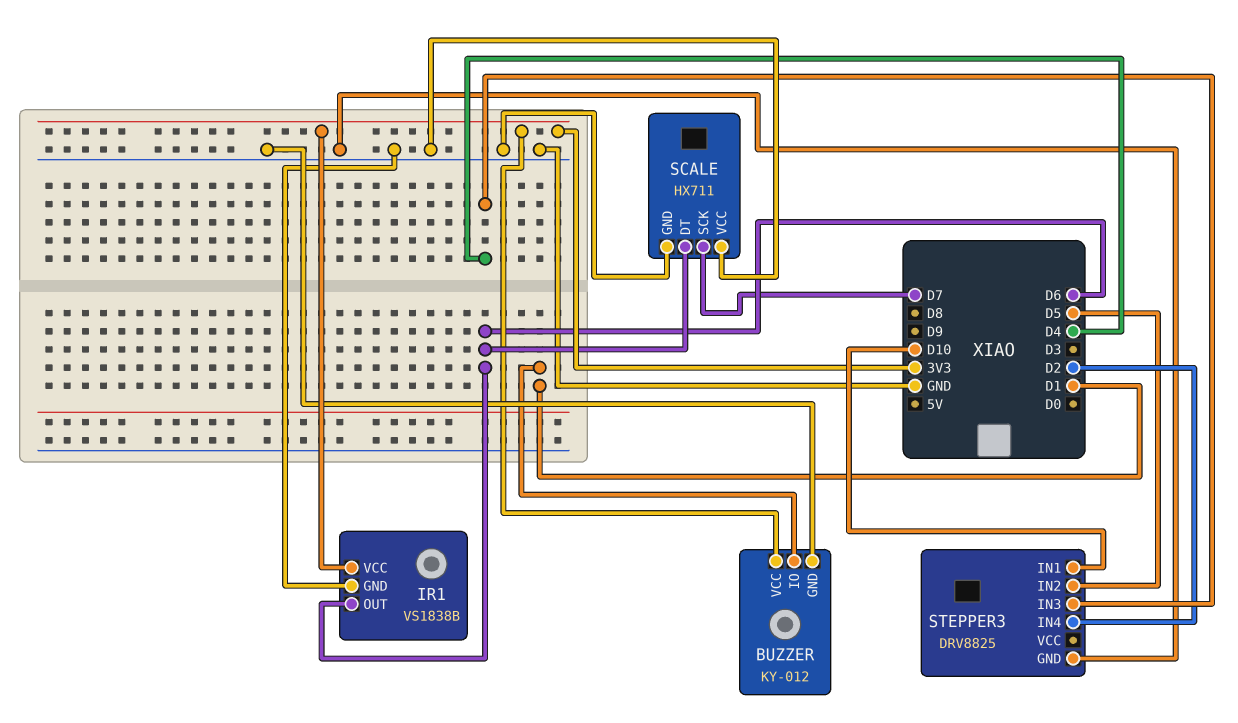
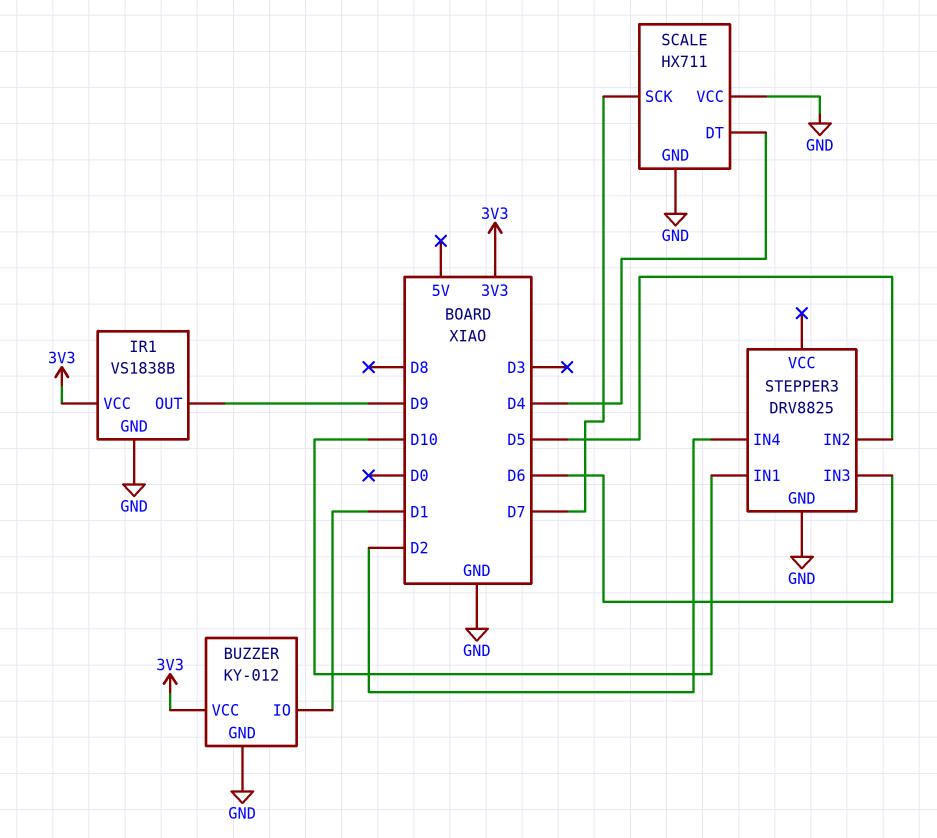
IR1 pin OUT: D6 -> D9
SCALE pin DT: D6 -> D4
STEPPER3 pin IN3: D4 -> D6

